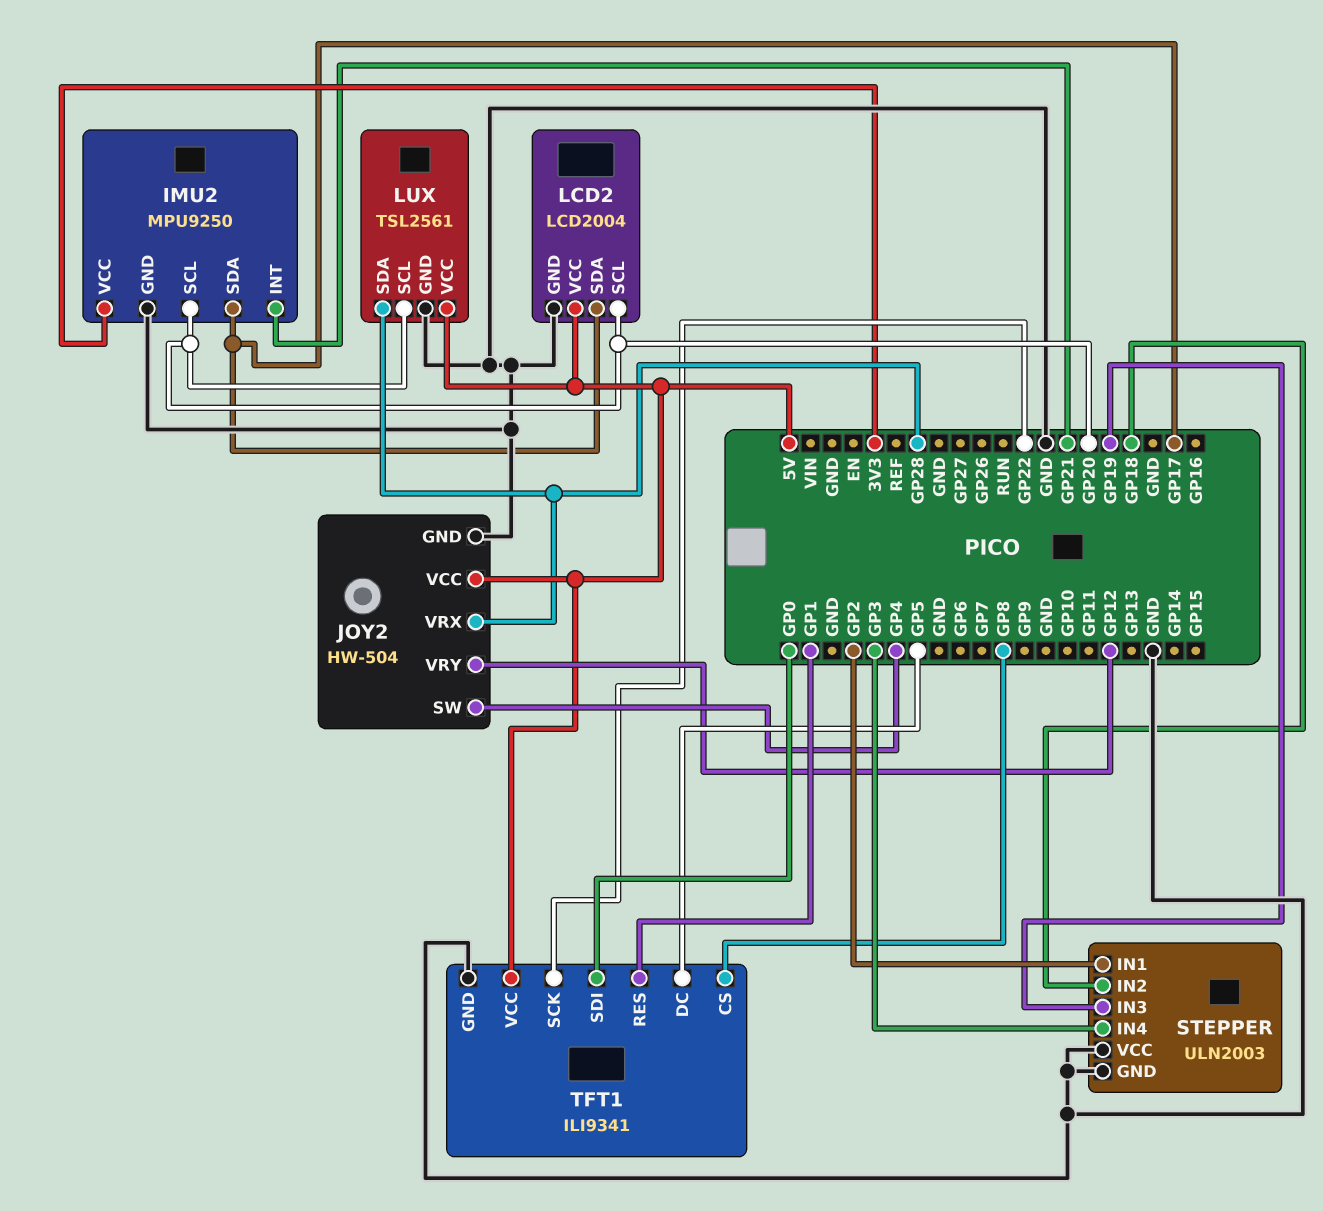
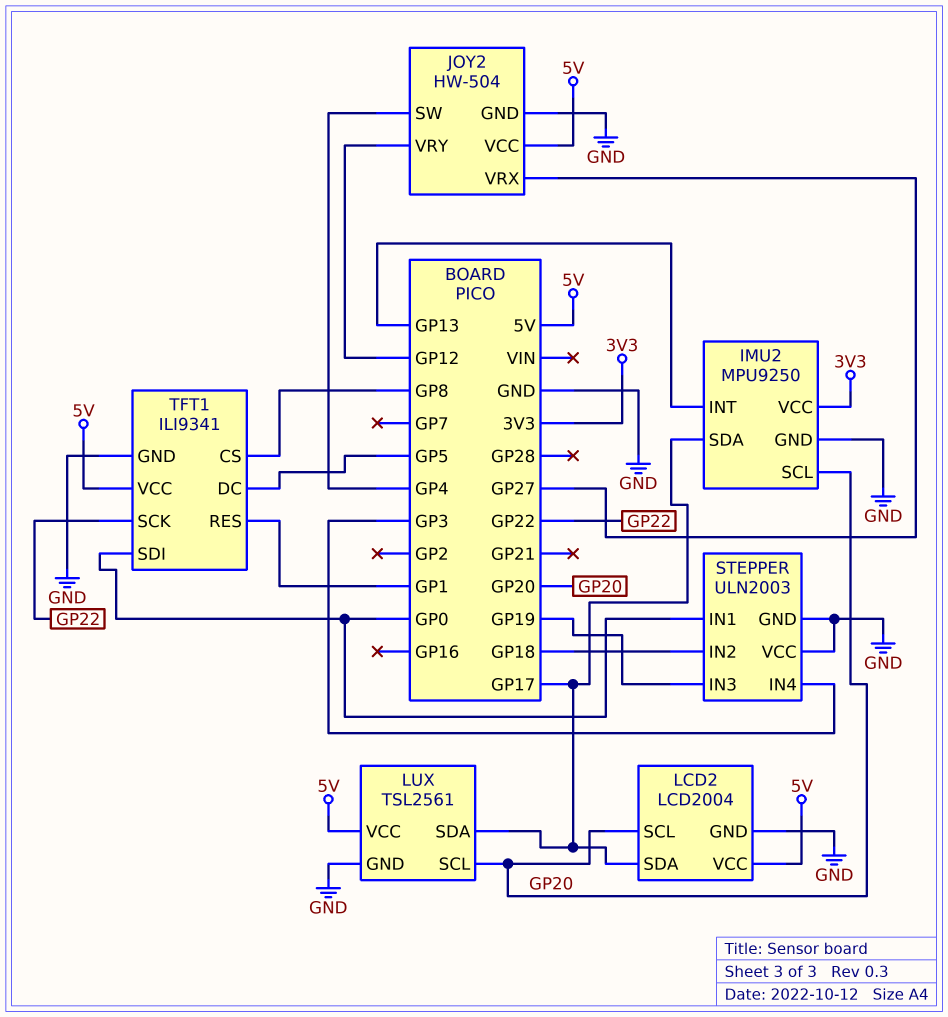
IMU2 pin INT: GP21 -> GP13
JOY2 pin VRX: GP28 -> GP27
LUX pin SDA: GP28 -> GP17
STEPPER pin IN1: GP2 -> GP0

